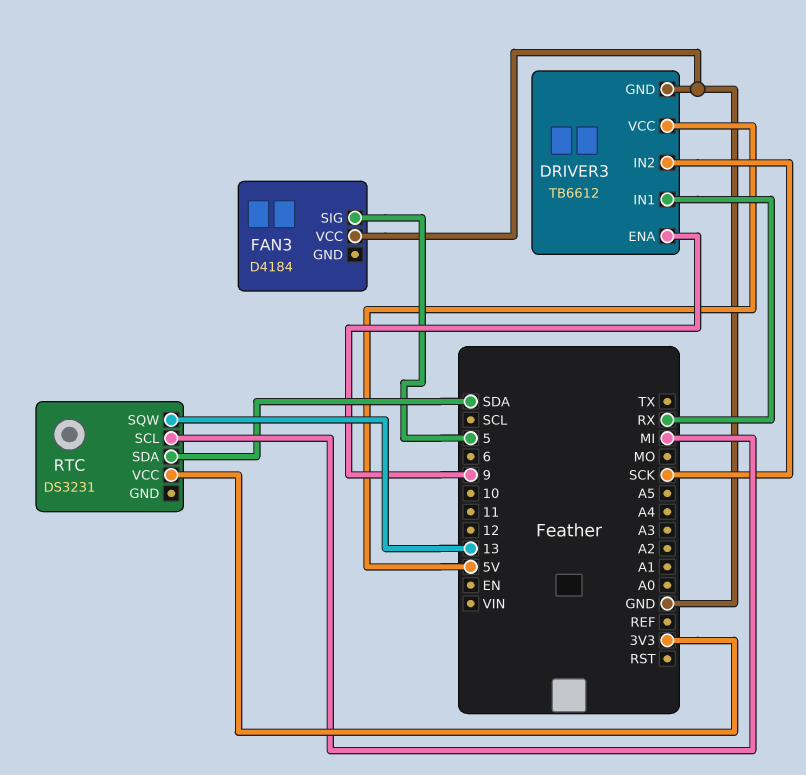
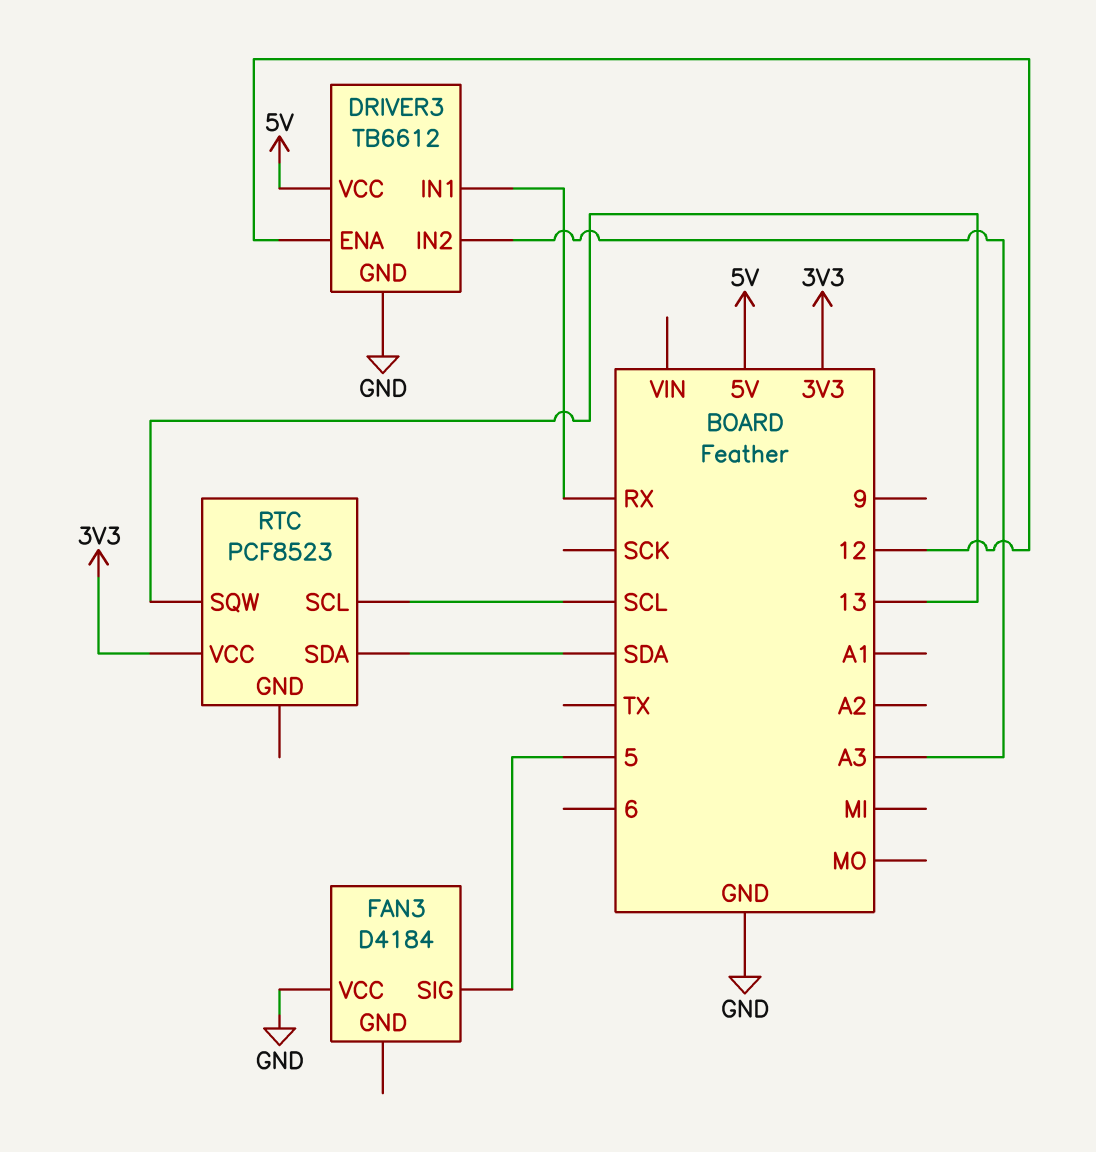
DRIVER3 pin ENA: 9 -> 12
DRIVER3 pin IN2: SCK -> A3
RTC: DS3231 -> PCF8523
RTC pin SCL: MI -> SCL

